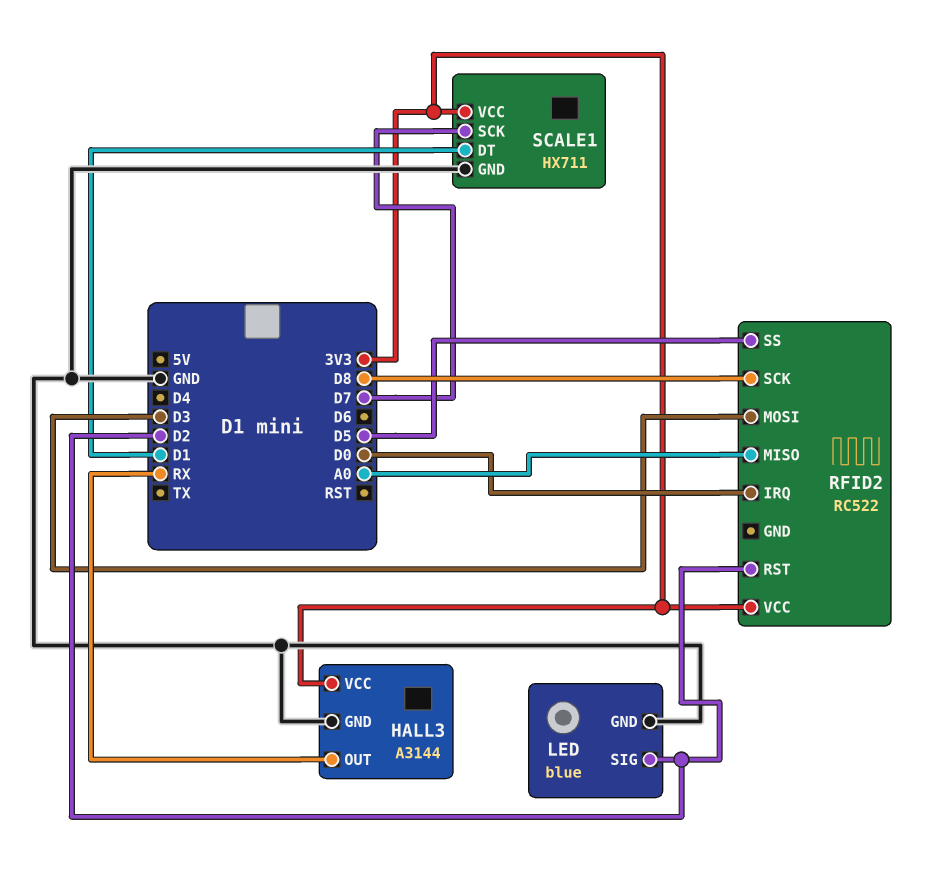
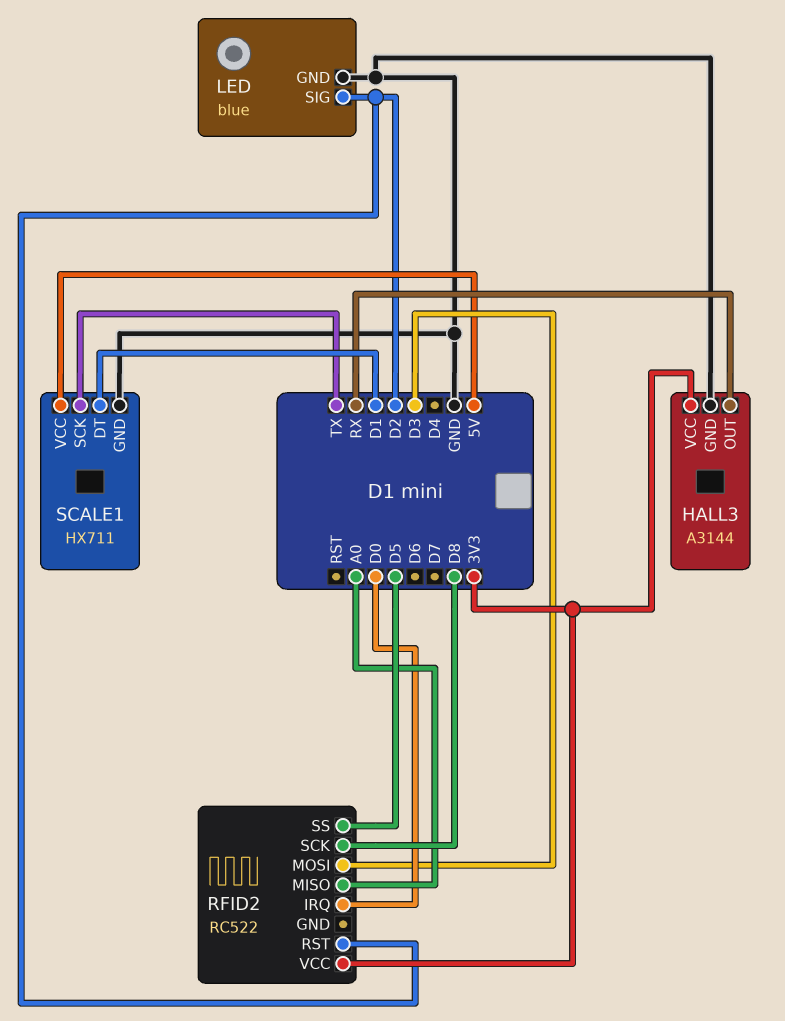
SCALE1 pin SCK: D7 -> TX
SCALE1 pin VCC: 3V3 -> 5V

